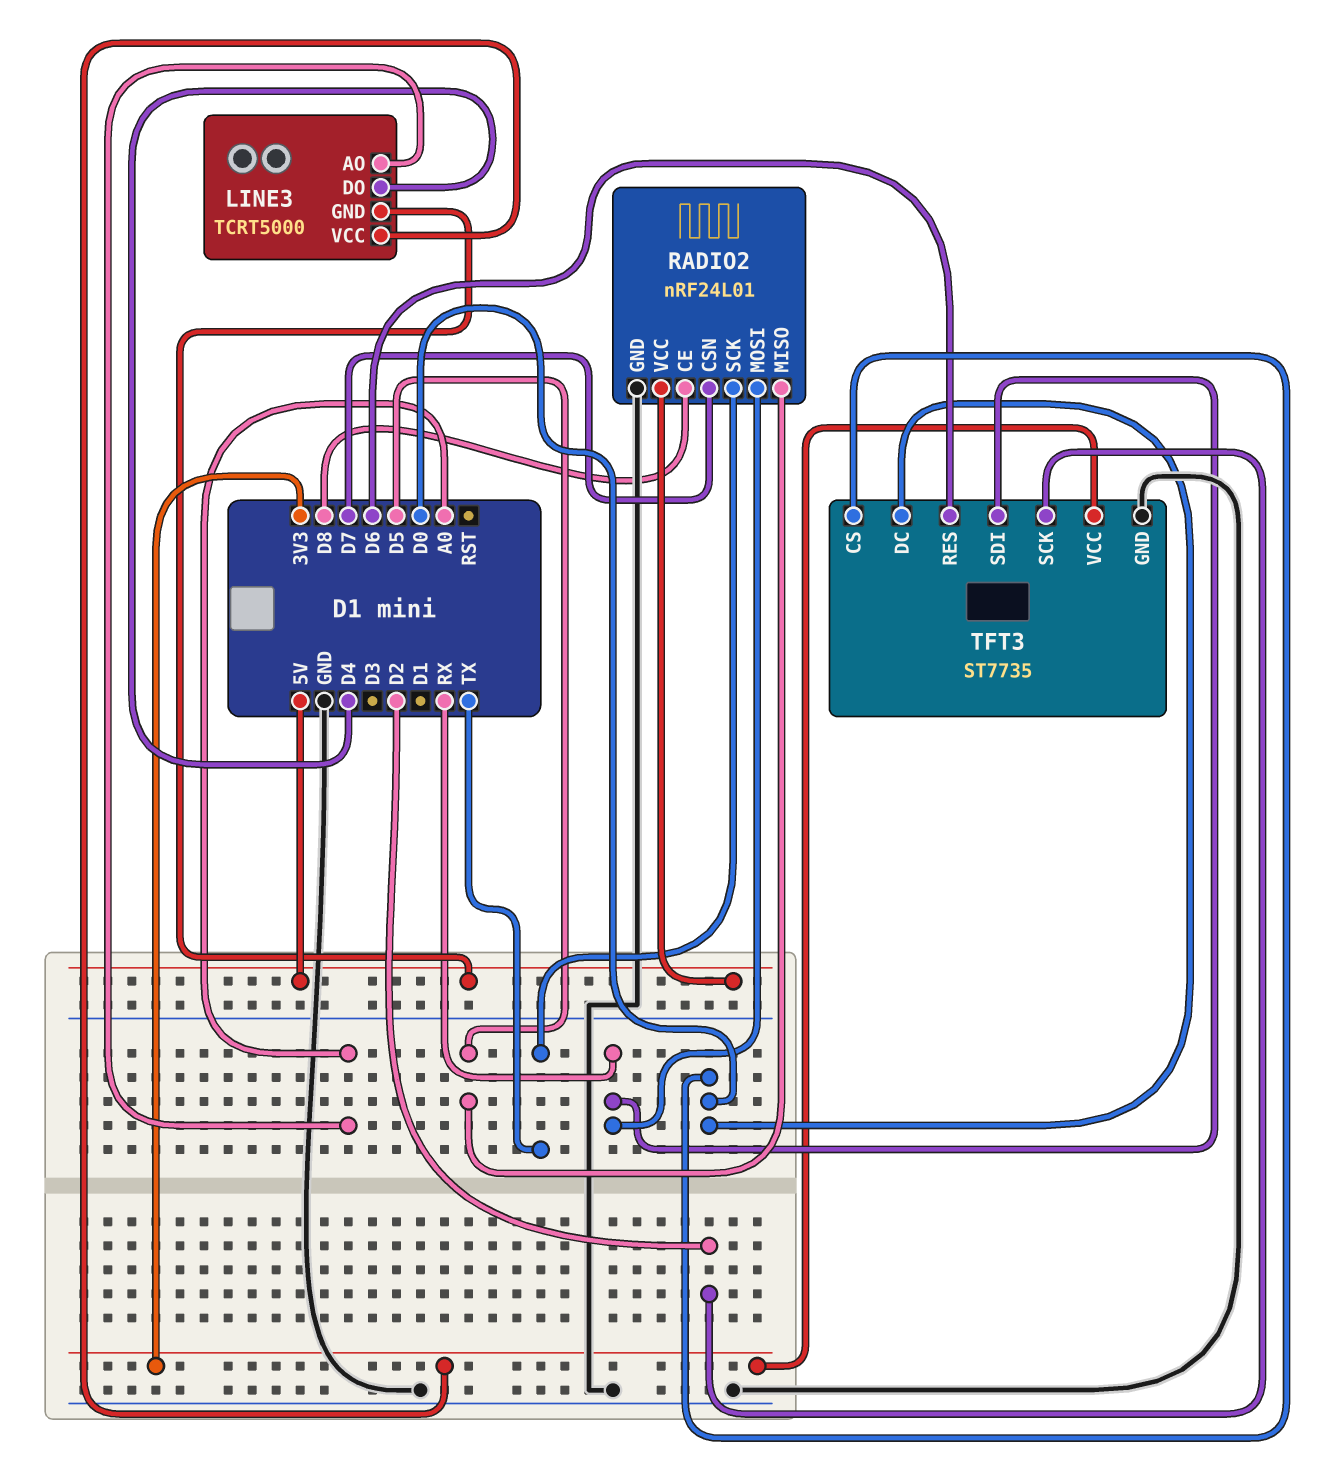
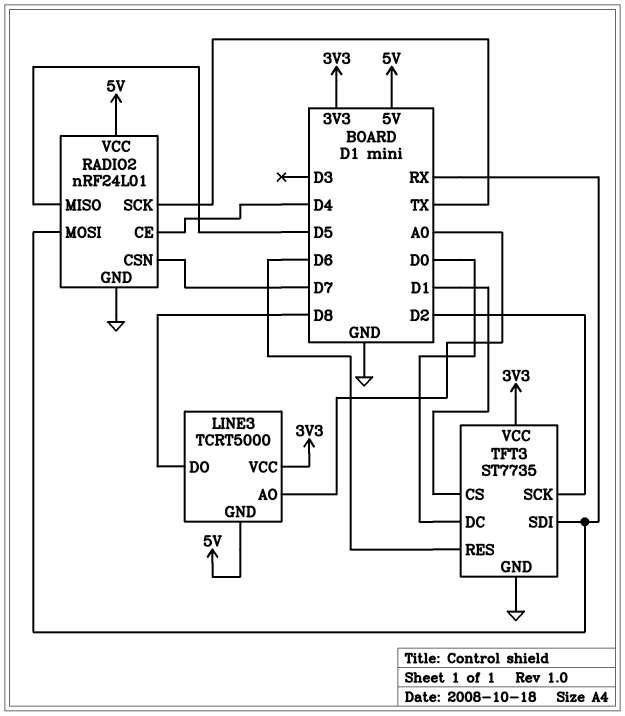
LINE3 pin DO: D4 -> D8
RADIO2 pin CE: D8 -> D4
TFT3 pin CS: D0 -> D1

